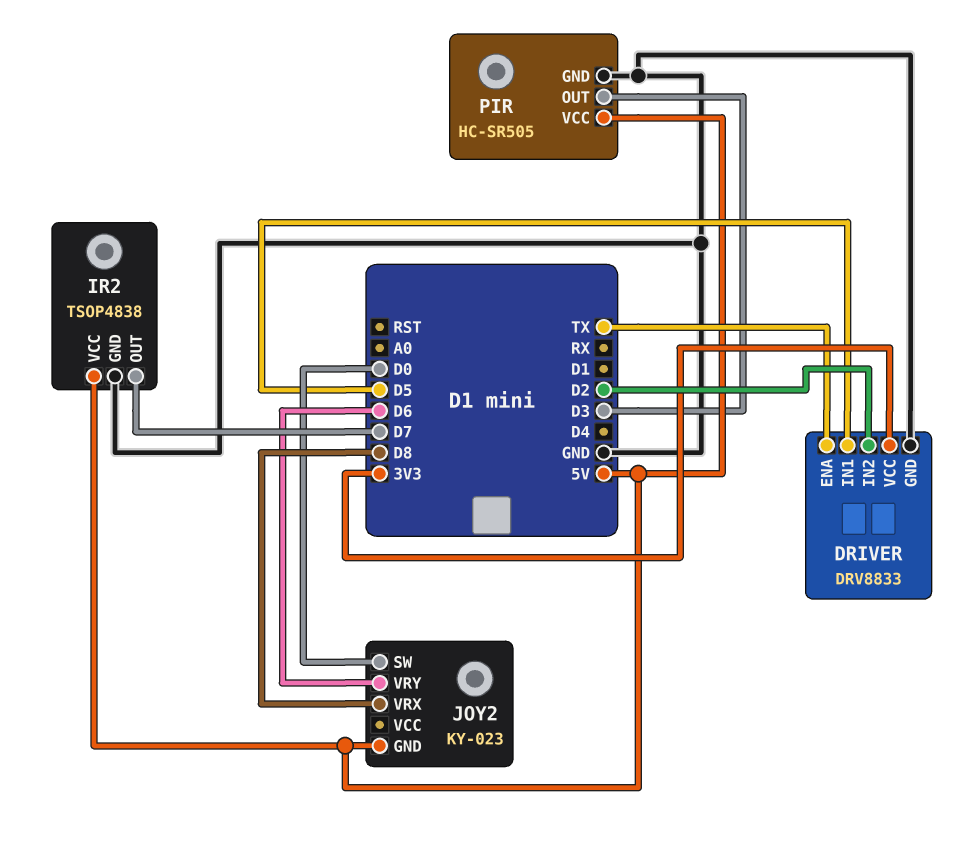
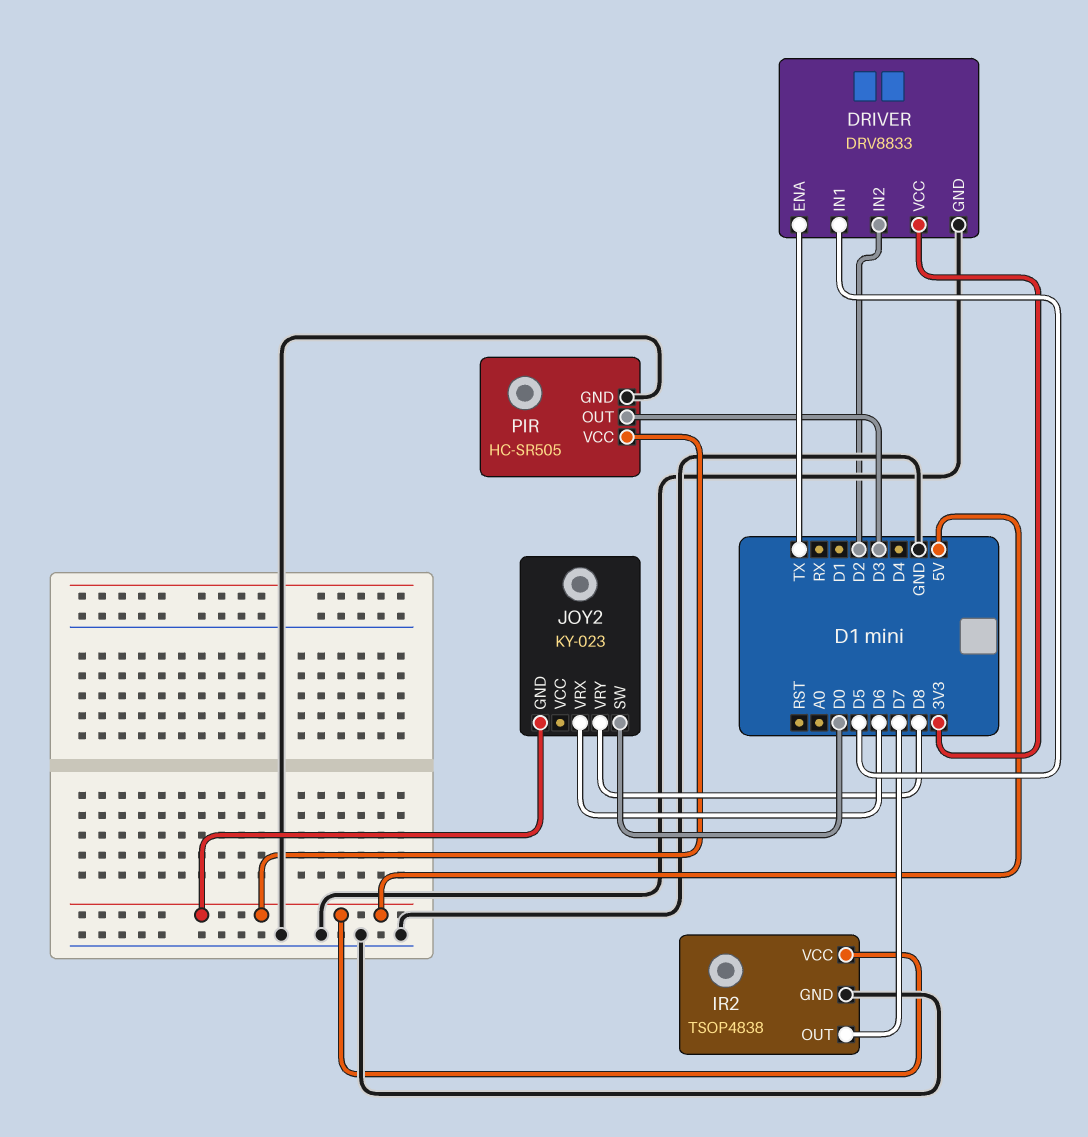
JOY2 pin VRX: D8 -> D6
JOY2 pin VRY: D6 -> D8

